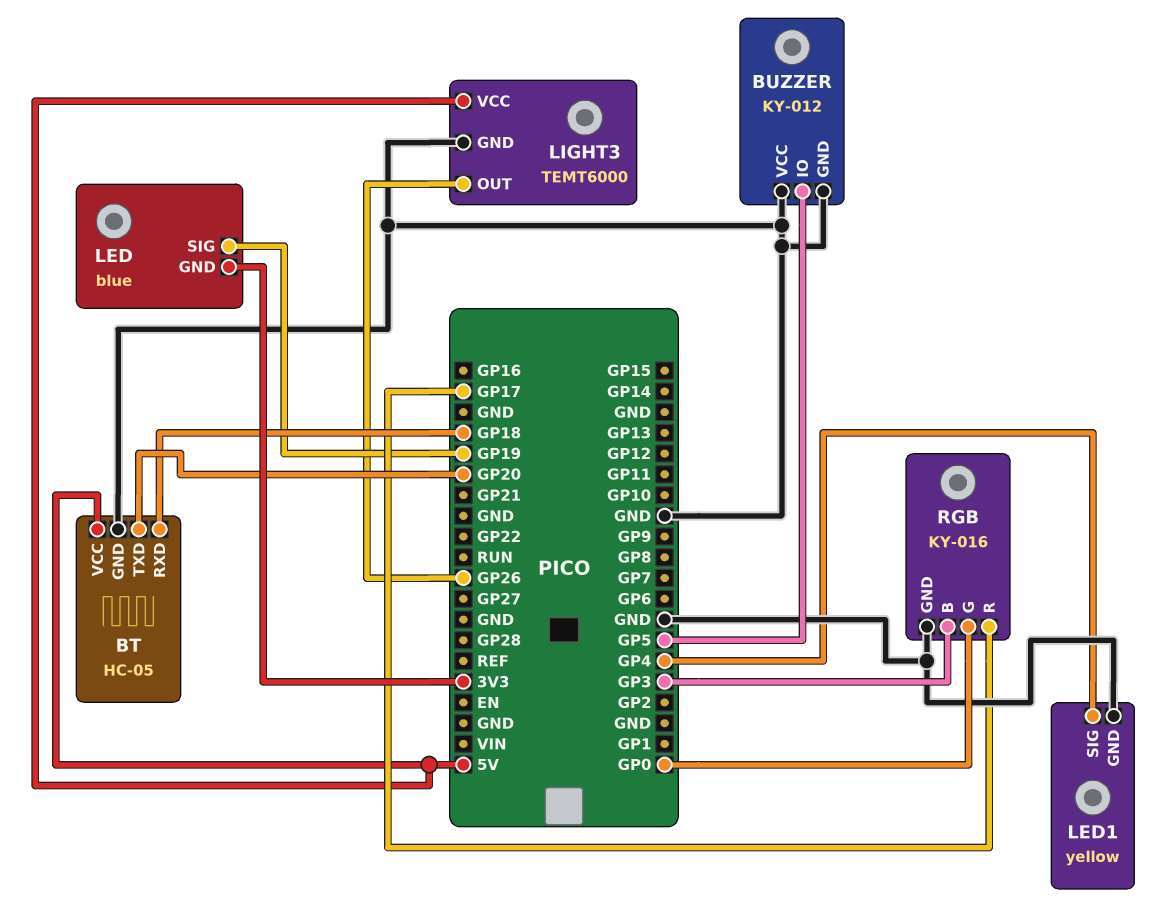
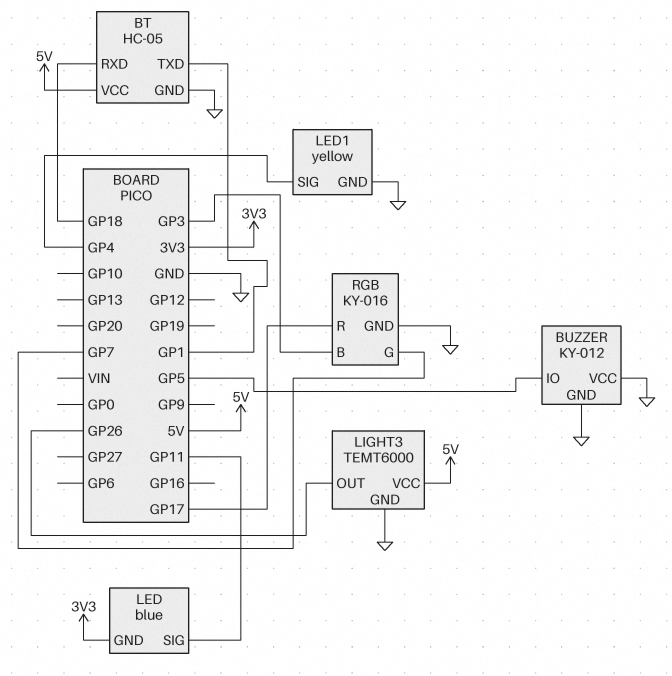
BT pin TXD: GP20 -> GP1
LED pin SIG: GP19 -> GP11
RGB pin G: GP0 -> GP7

